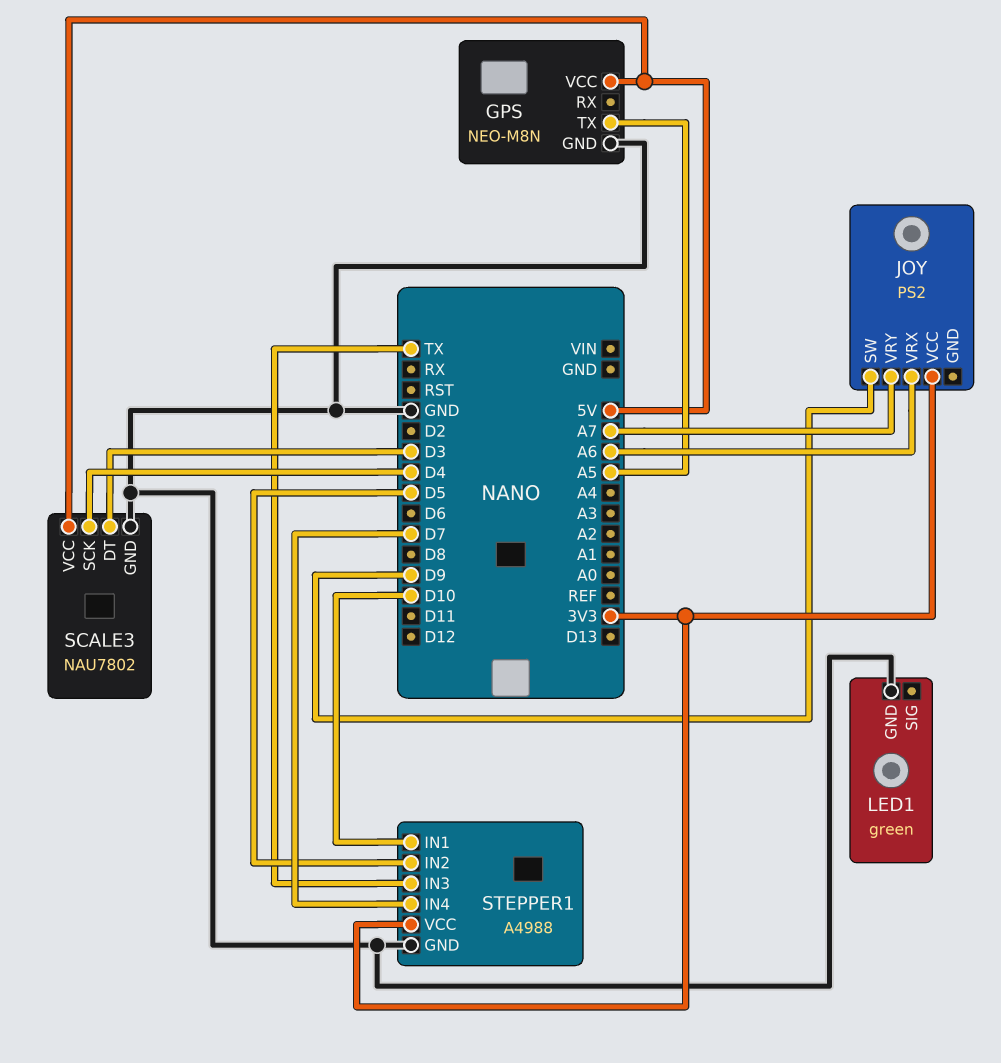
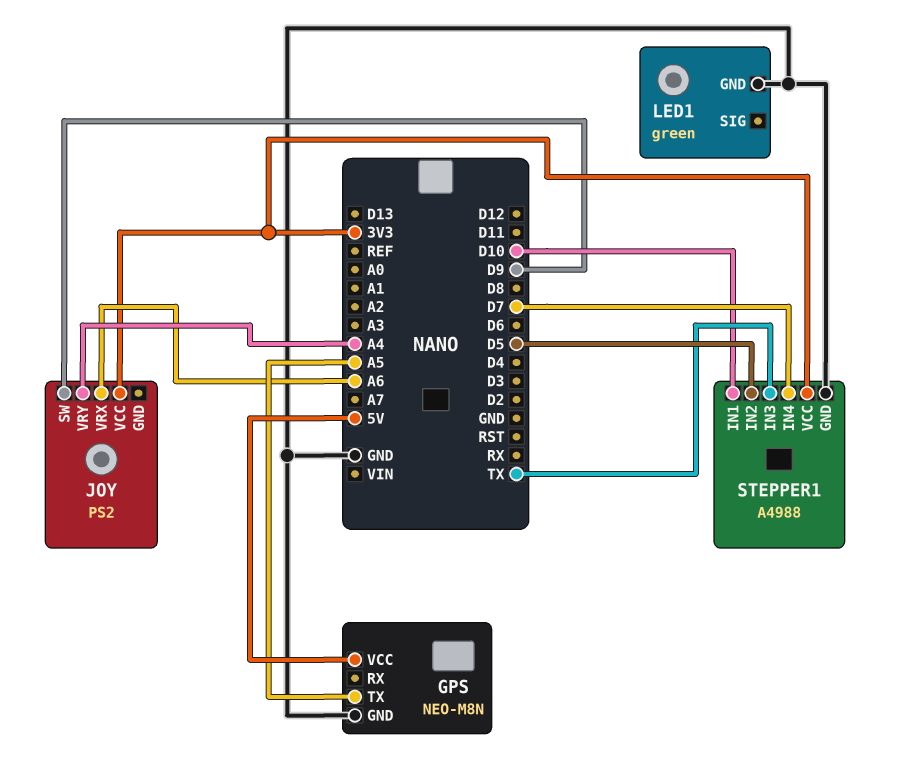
JOY pin VRY: A7 -> A4
SCALE3: NAU7802 -> none
SCALE3 pin DT: D3 -> none
SCALE3 pin GND: GND -> none
SCALE3 pin SCK: D4 -> none
SCALE3 pin VCC: 5V -> none

